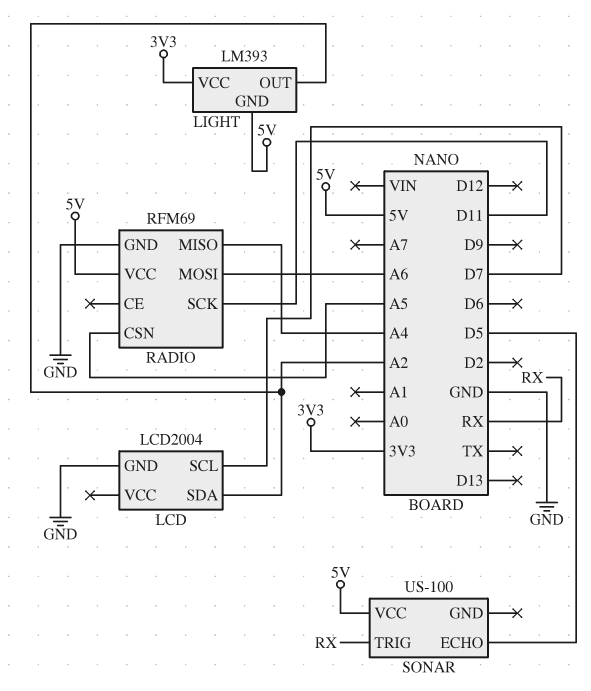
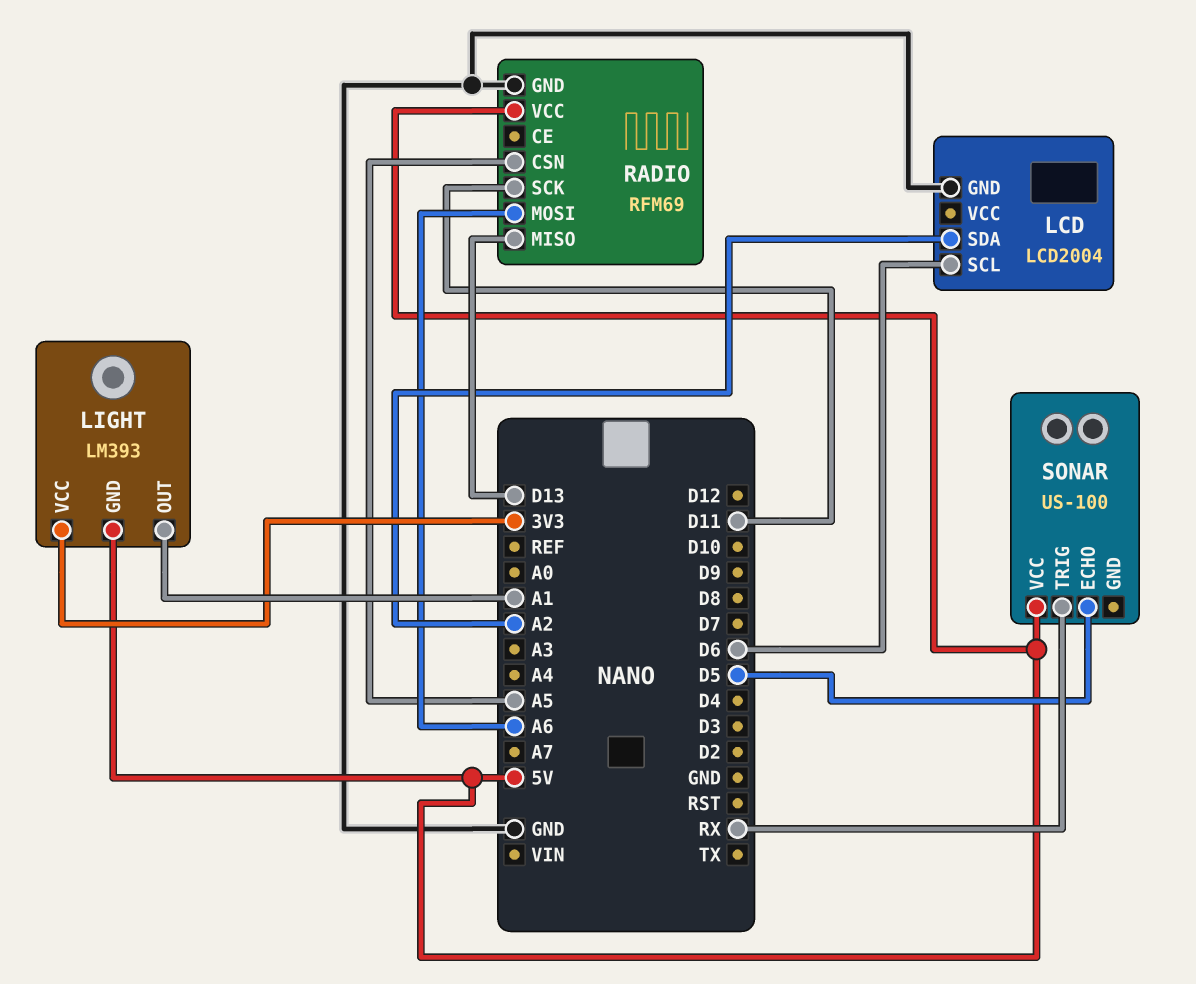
LCD pin SCL: D7 -> D6
LIGHT pin OUT: A2 -> A1
RADIO pin MISO: A4 -> D13

